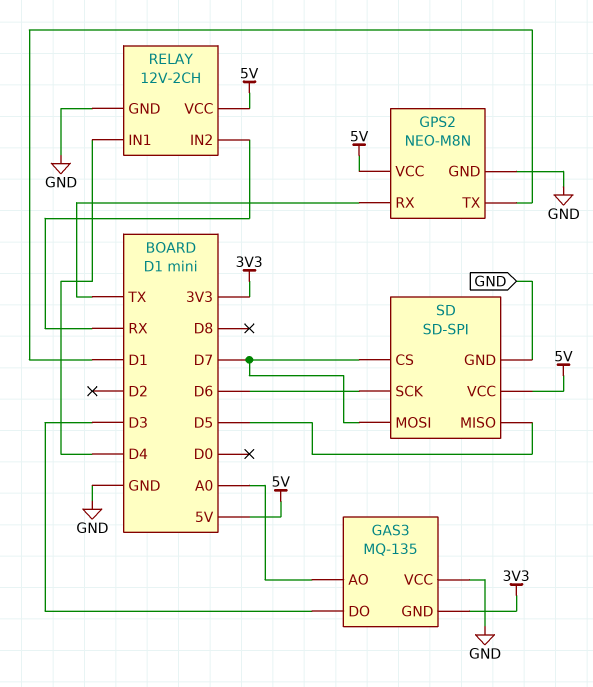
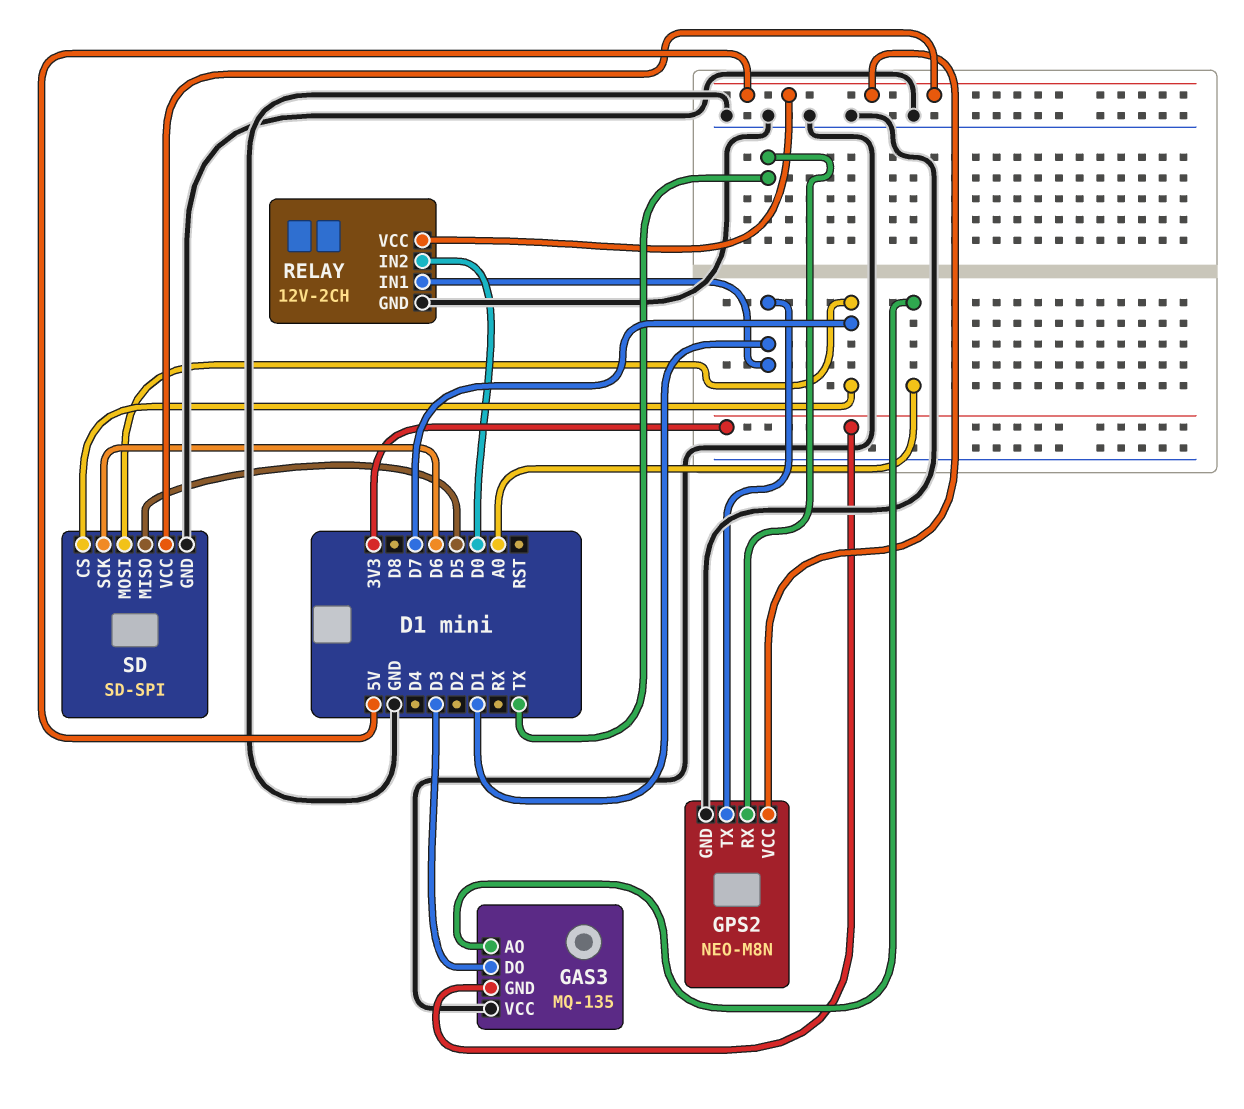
RELAY pin IN1: D4 -> D1
RELAY pin IN2: RX -> D0

